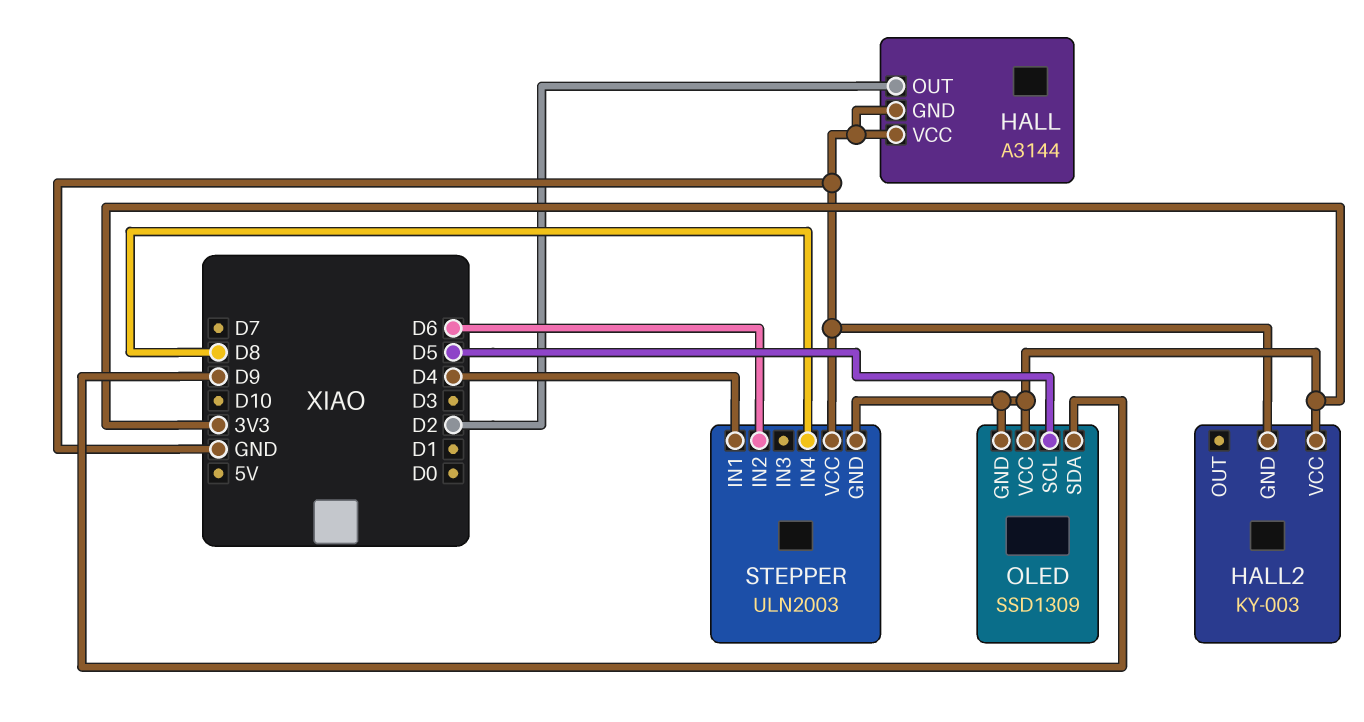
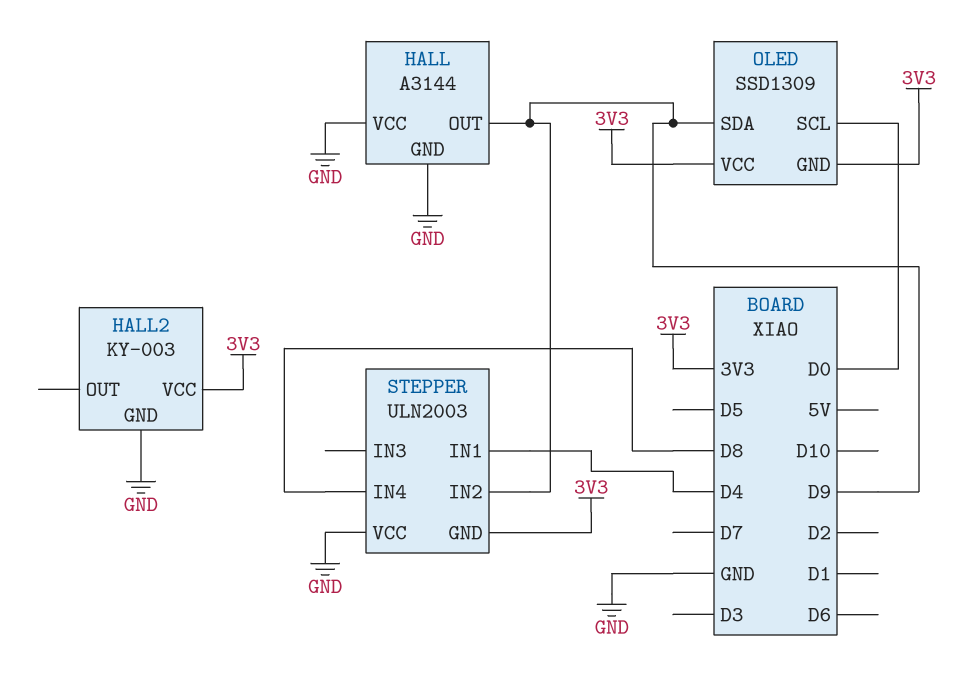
HALL pin OUT: D2 -> D9
OLED pin SCL: D5 -> D0
STEPPER pin IN2: D6 -> D9

